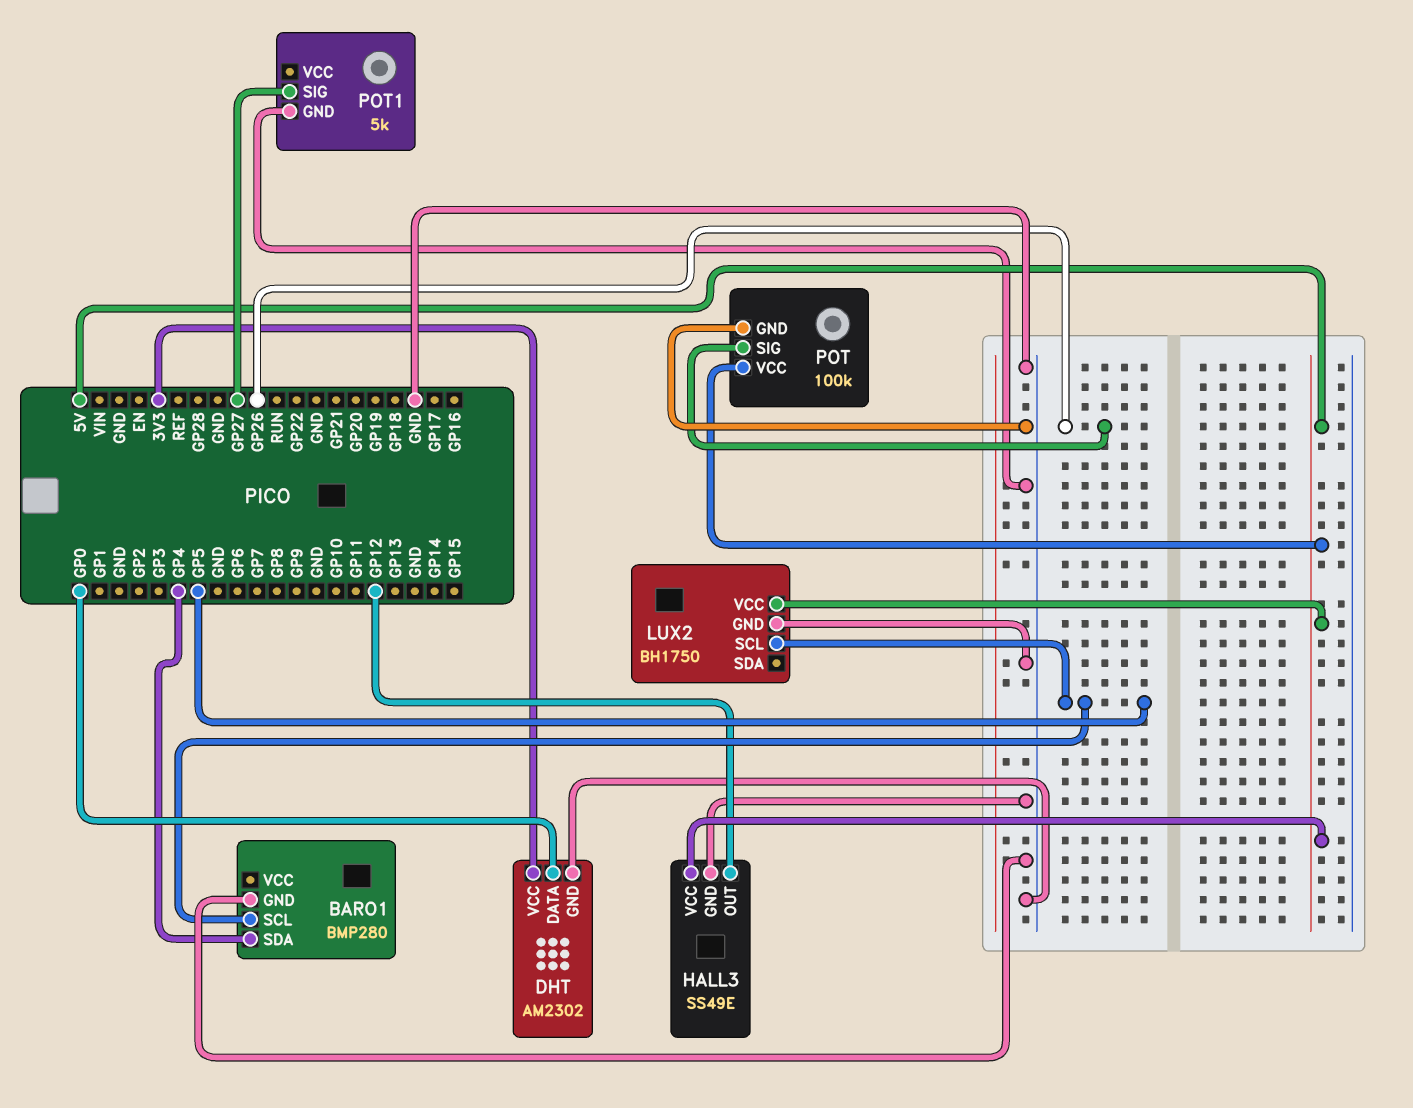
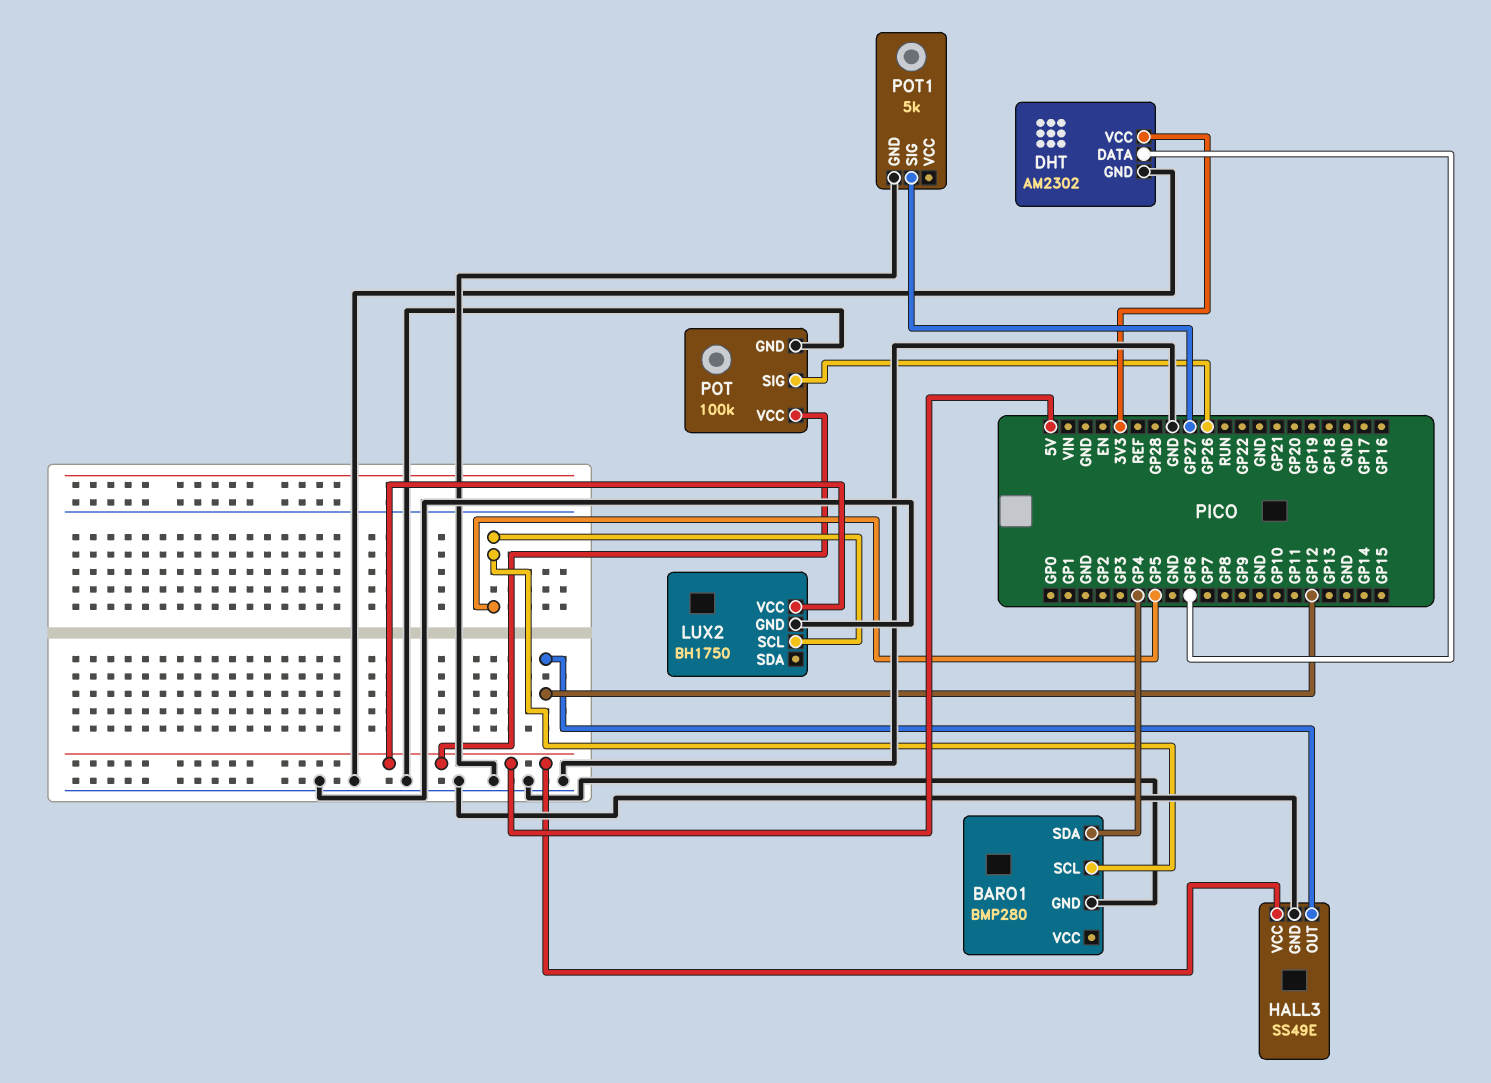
DHT pin DATA: GP0 -> GP6

